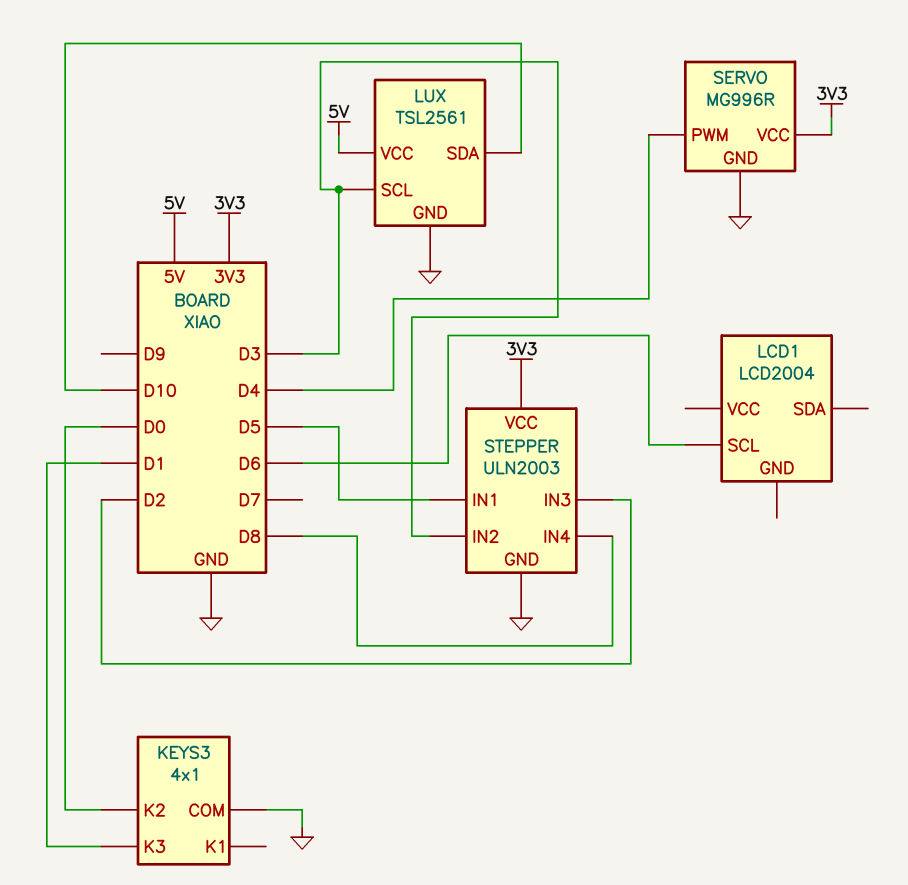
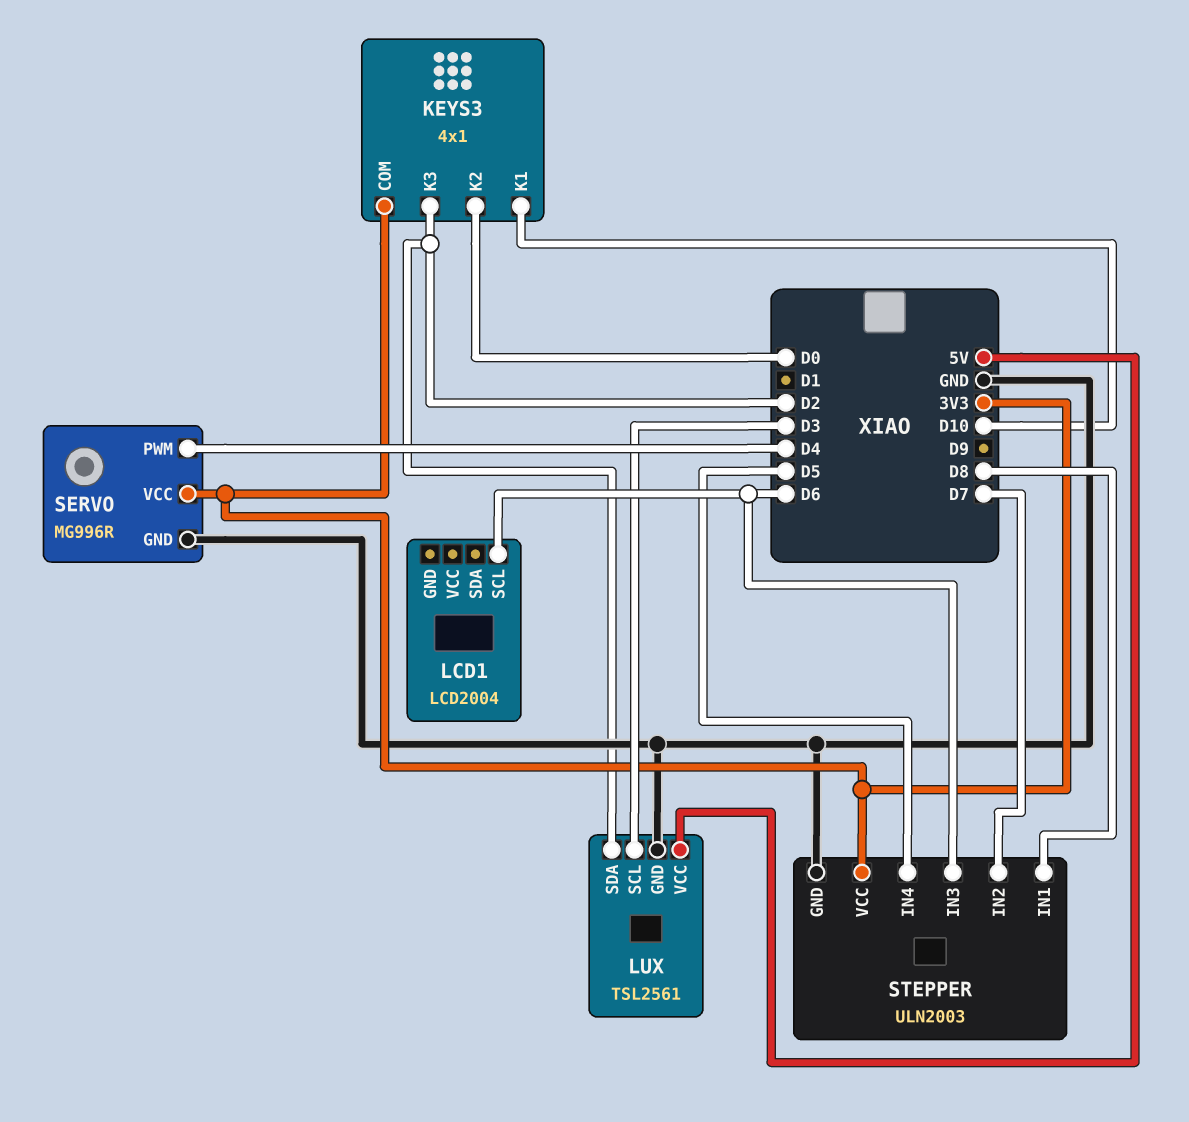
KEYS3 pin COM: GND -> 3V3
KEYS3 pin K1: none -> D10
KEYS3 pin K3: D1 -> D2
LUX pin SDA: D10 -> D2
STEPPER pin IN1: D5 -> D8
STEPPER pin IN2: D3 -> D7
STEPPER pin IN3: D2 -> D6
STEPPER pin IN4: D8 -> D5

